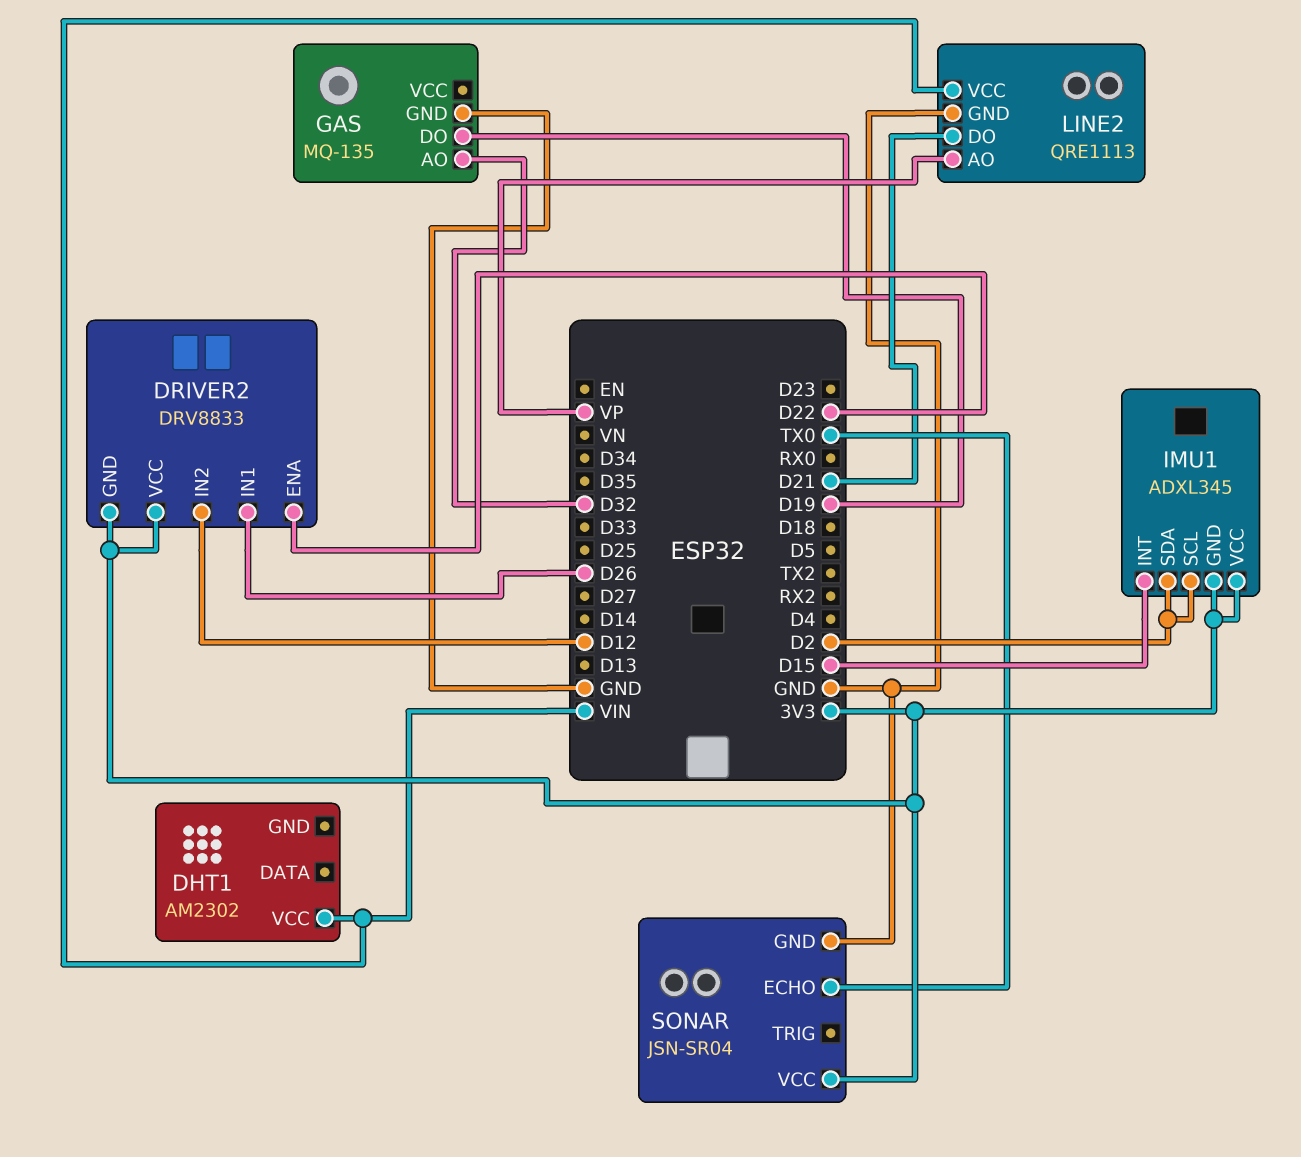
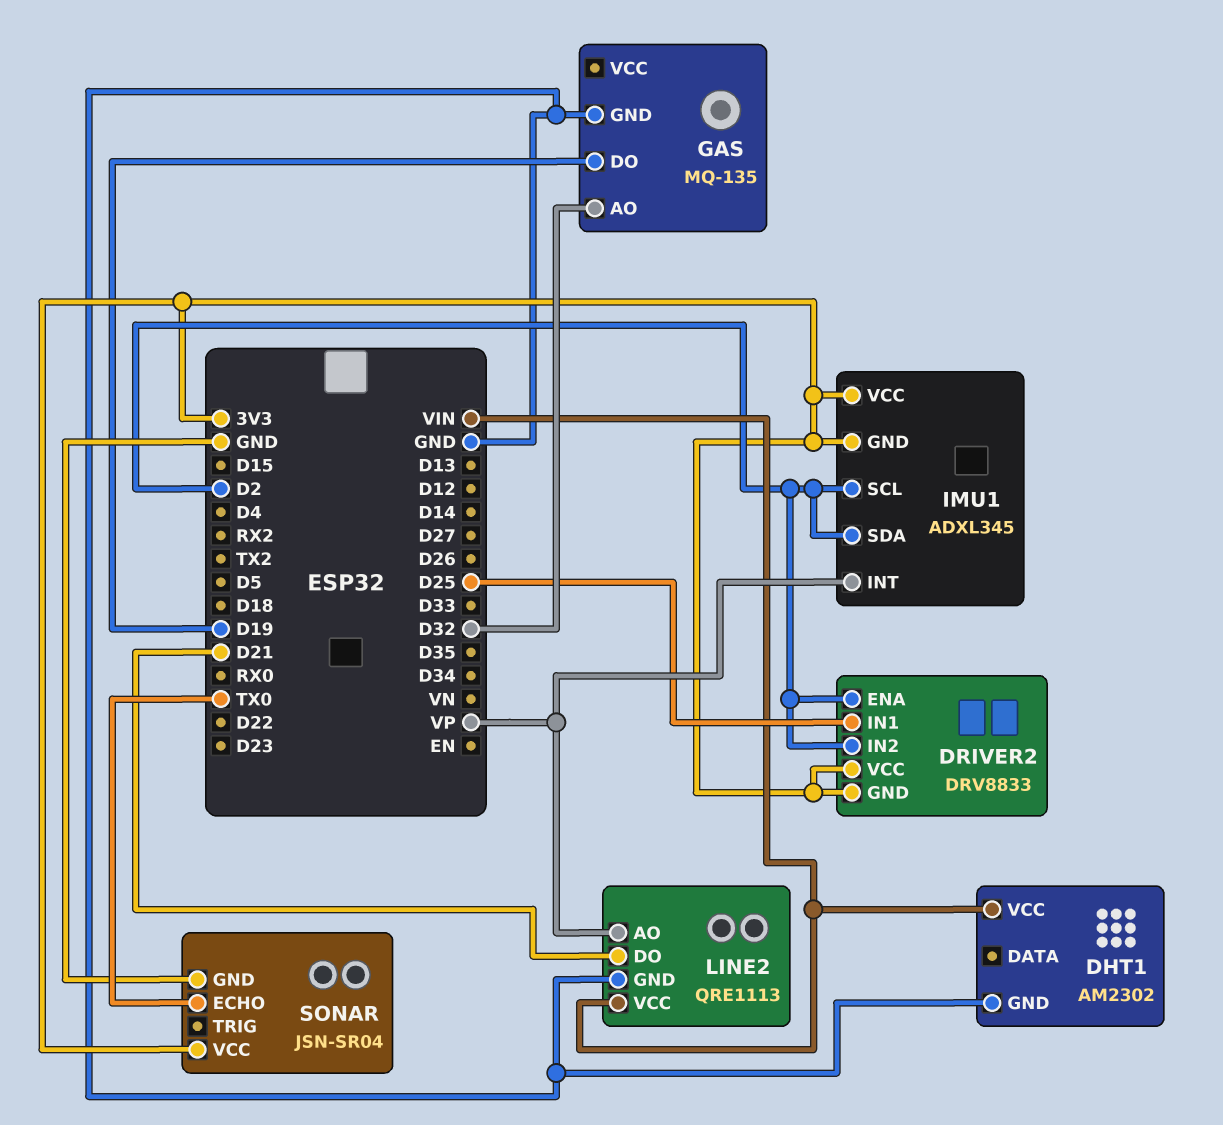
DHT1 pin GND: none -> GND
DRIVER2 pin ENA: D22 -> D2
DRIVER2 pin IN1: D26 -> D25
DRIVER2 pin IN2: D12 -> D2
IMU1 pin INT: D15 -> VP

